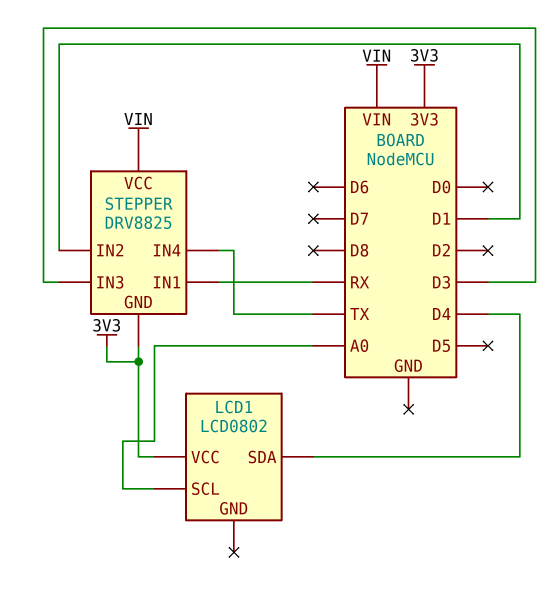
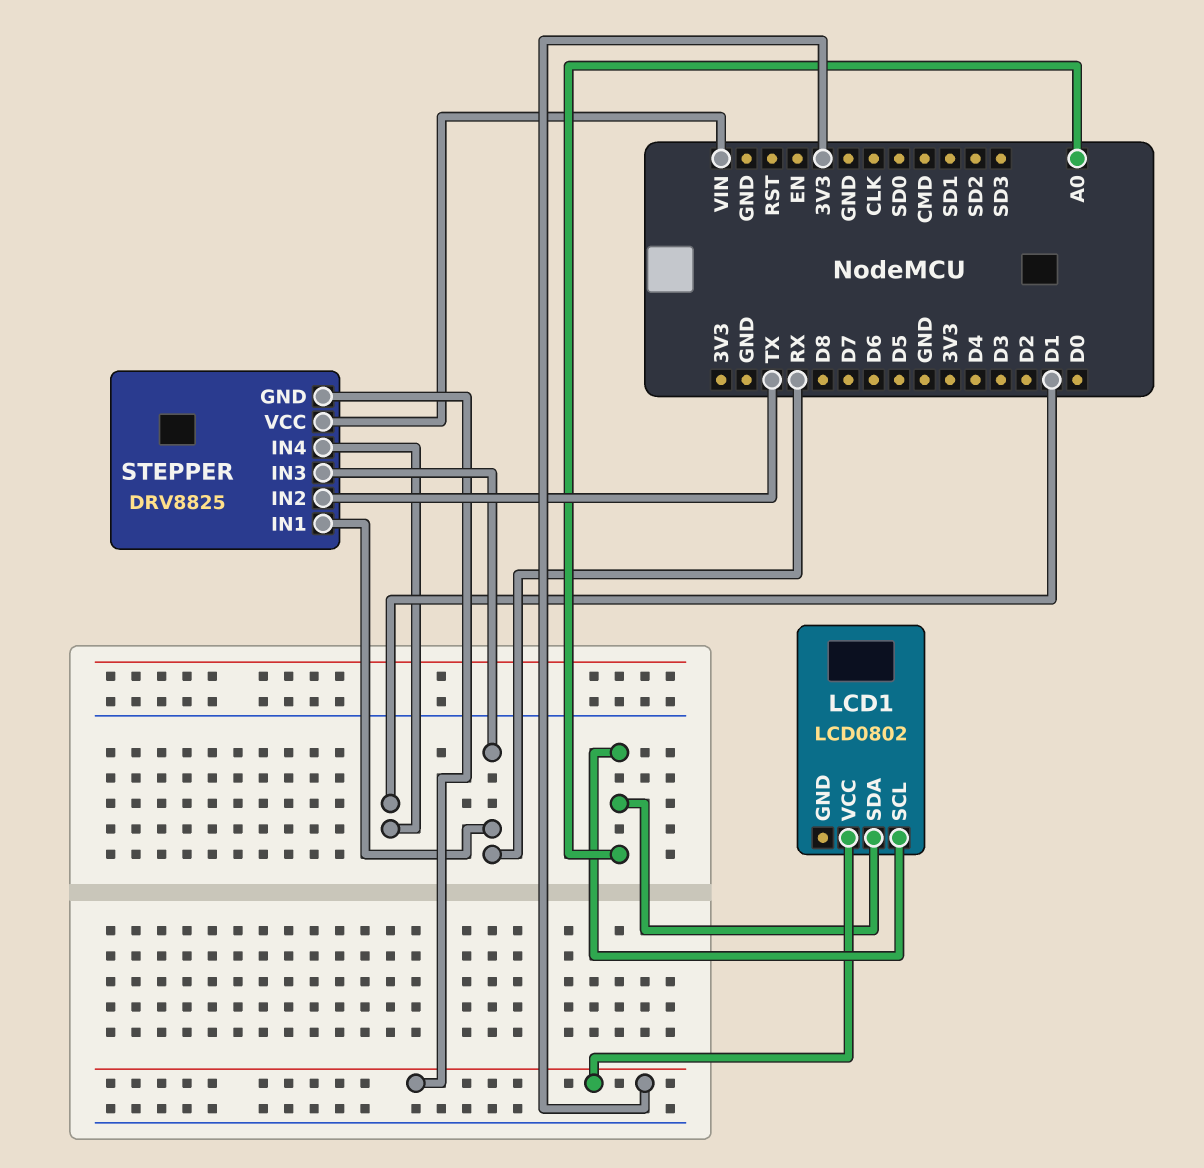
LCD1 pin SDA: D4 -> A0
STEPPER pin IN2: D1 -> TX
STEPPER pin IN3: D3 -> RX
STEPPER pin IN4: TX -> D1

